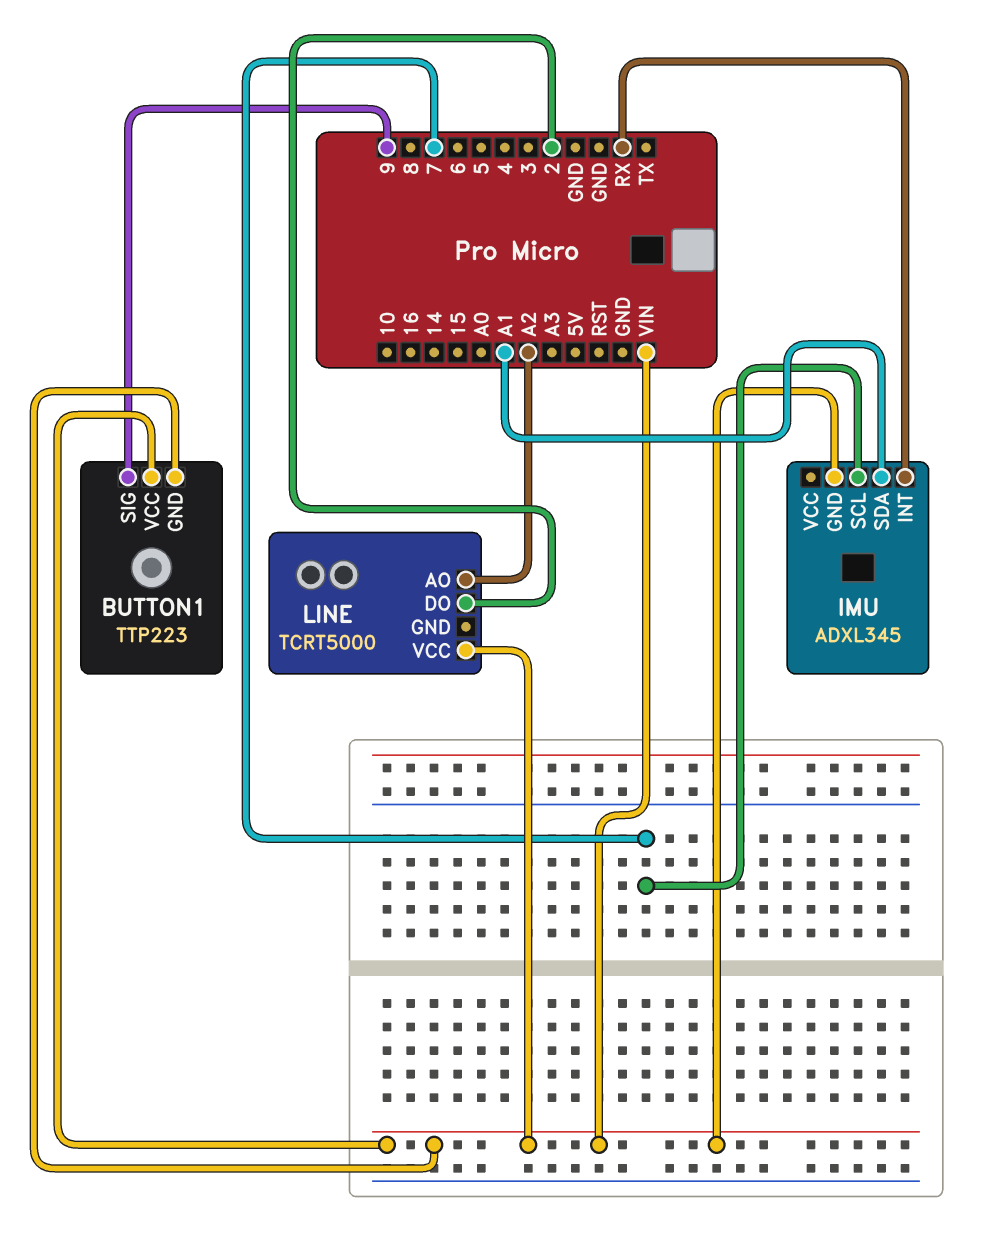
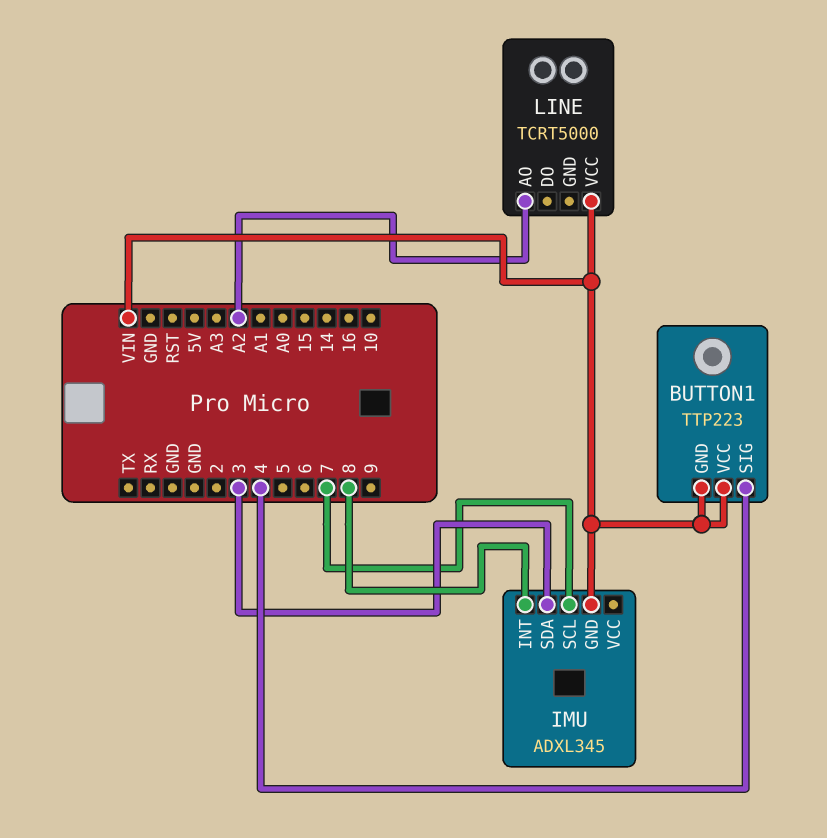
BUTTON1 pin SIG: 9 -> 4
IMU pin INT: RX -> 8
IMU pin SDA: A1 -> 3
LINE pin DO: 2 -> none

